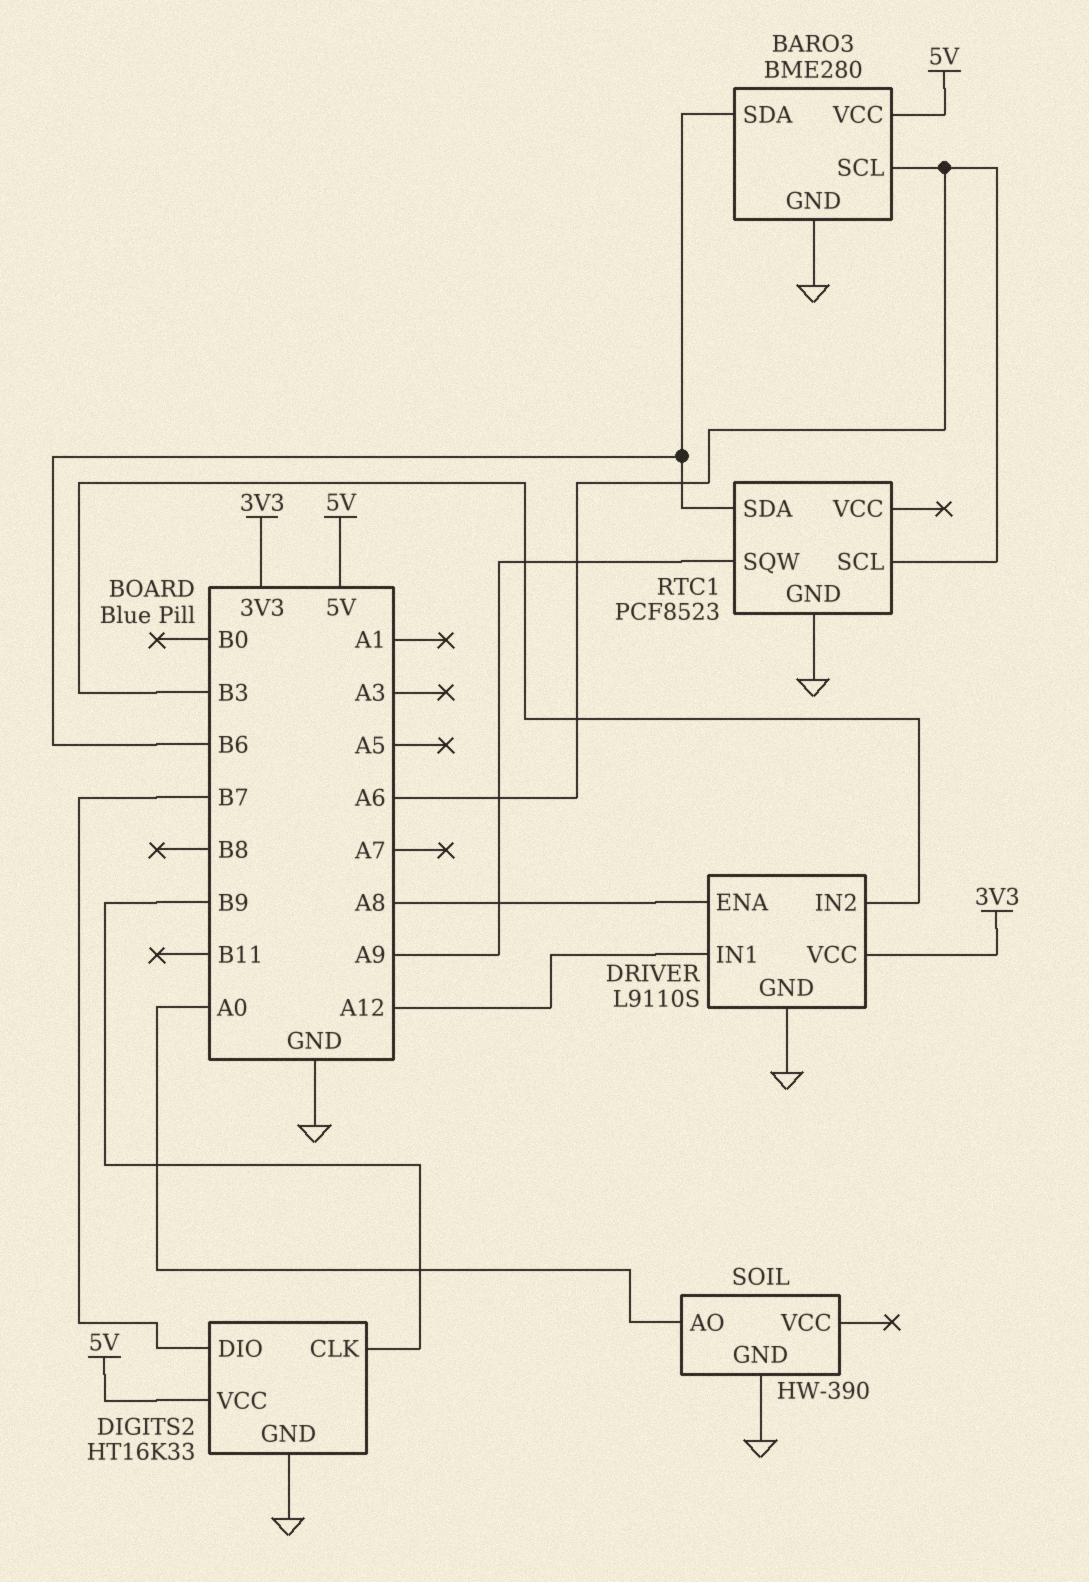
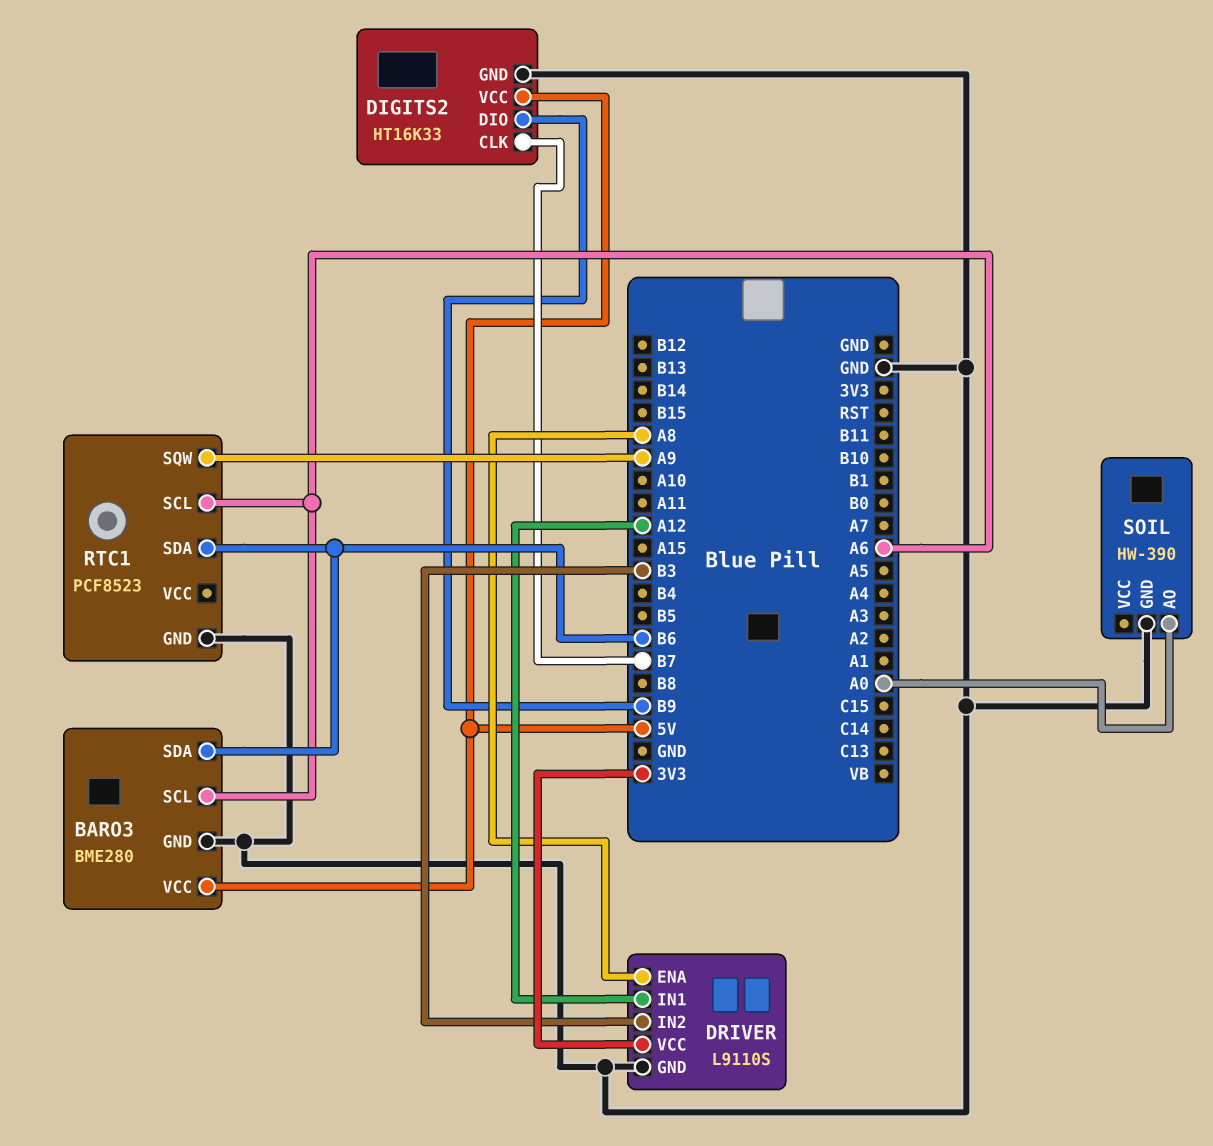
DIGITS2 pin CLK: B9 -> B7
DIGITS2 pin DIO: B7 -> B9

